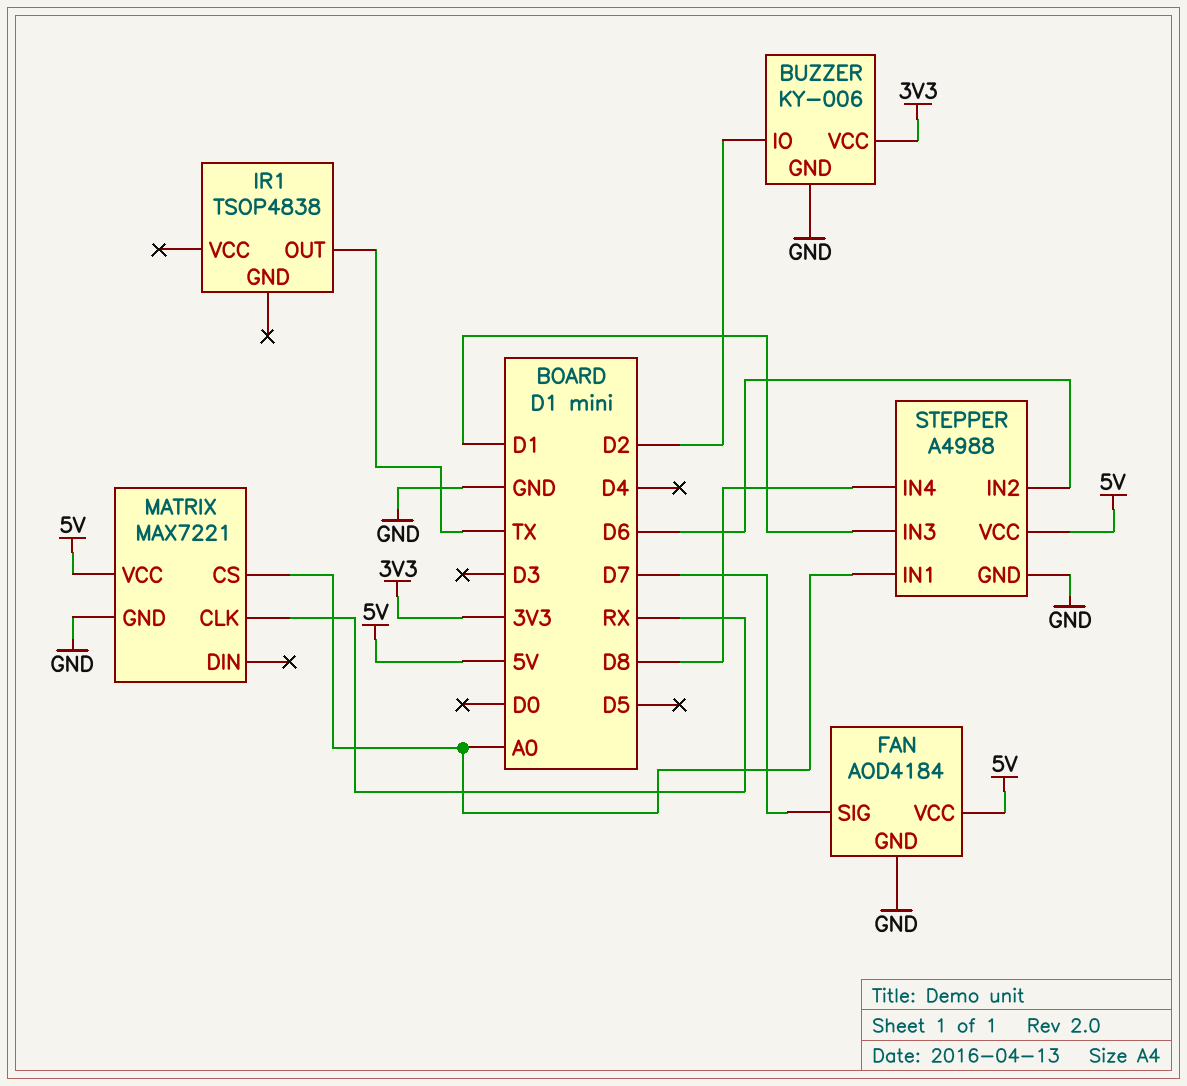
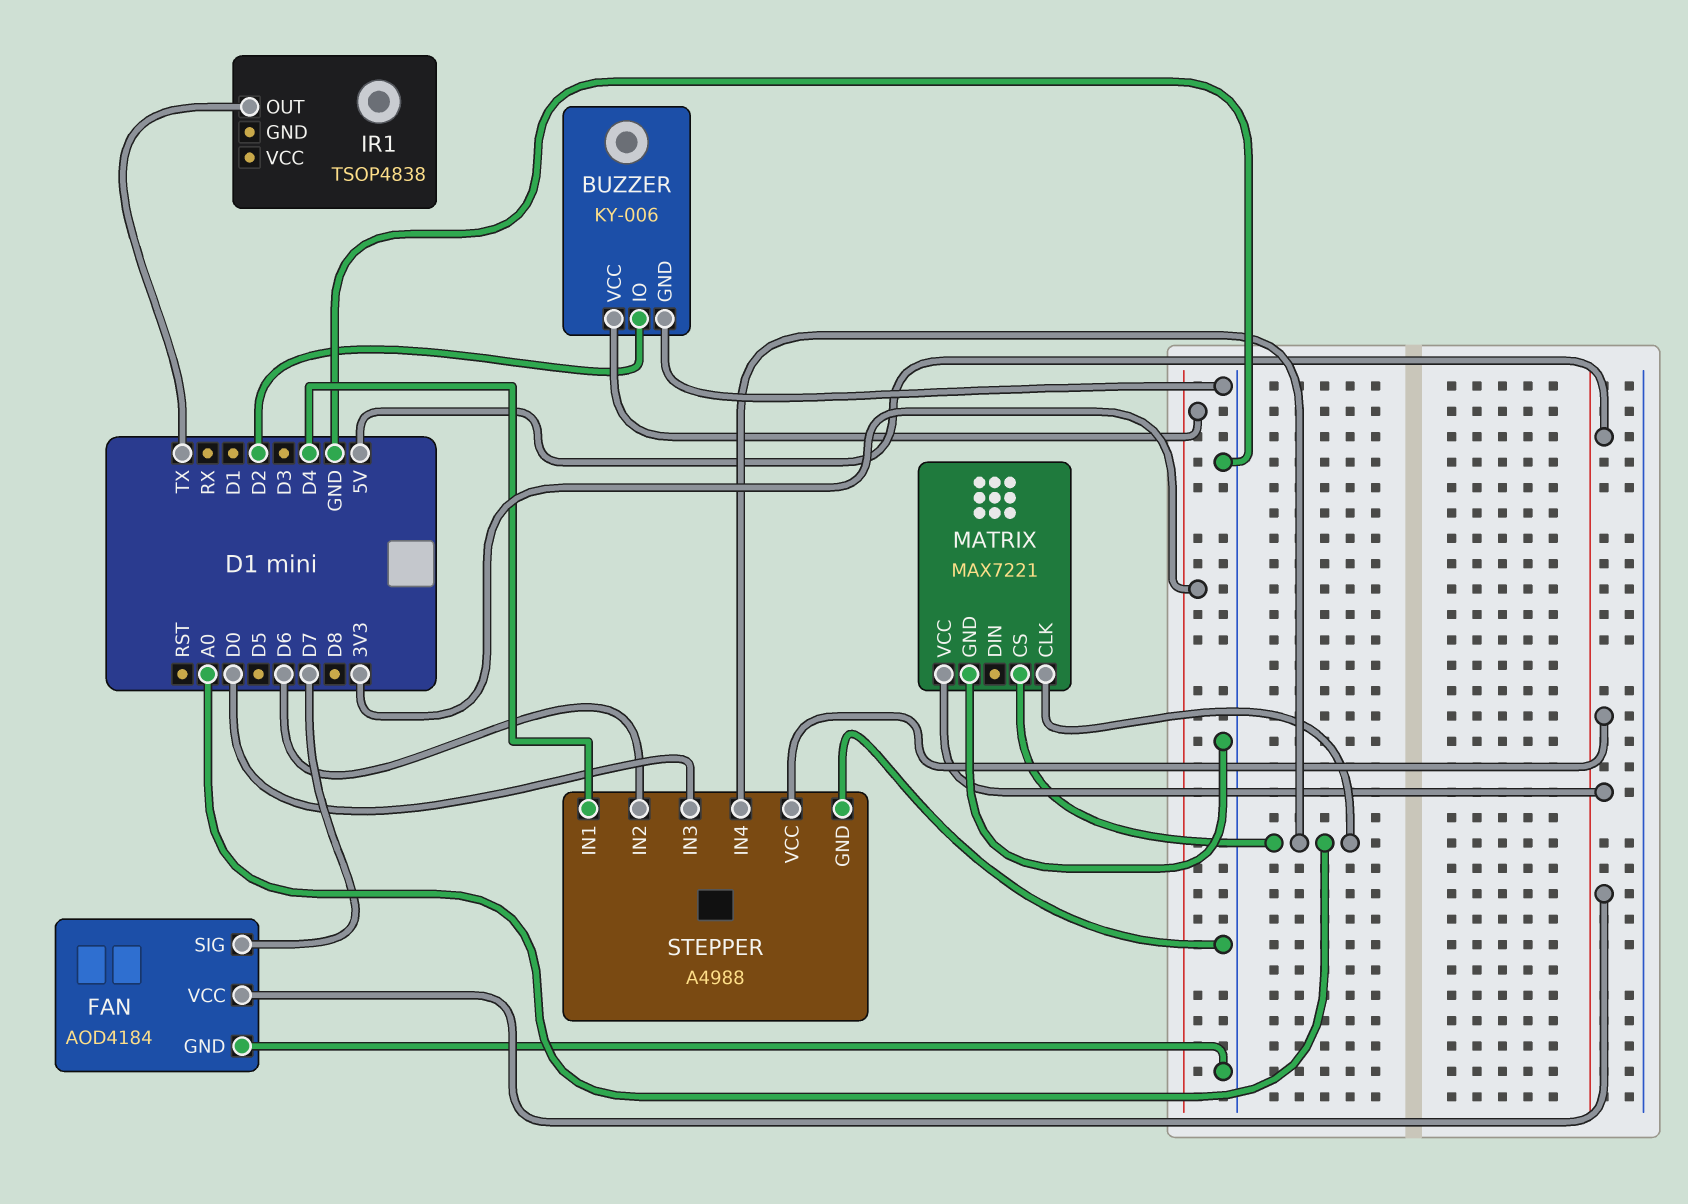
MATRIX pin CLK: RX -> A0
STEPPER pin IN1: A0 -> D4
STEPPER pin IN3: D1 -> D0
STEPPER pin IN4: D8 -> A0

